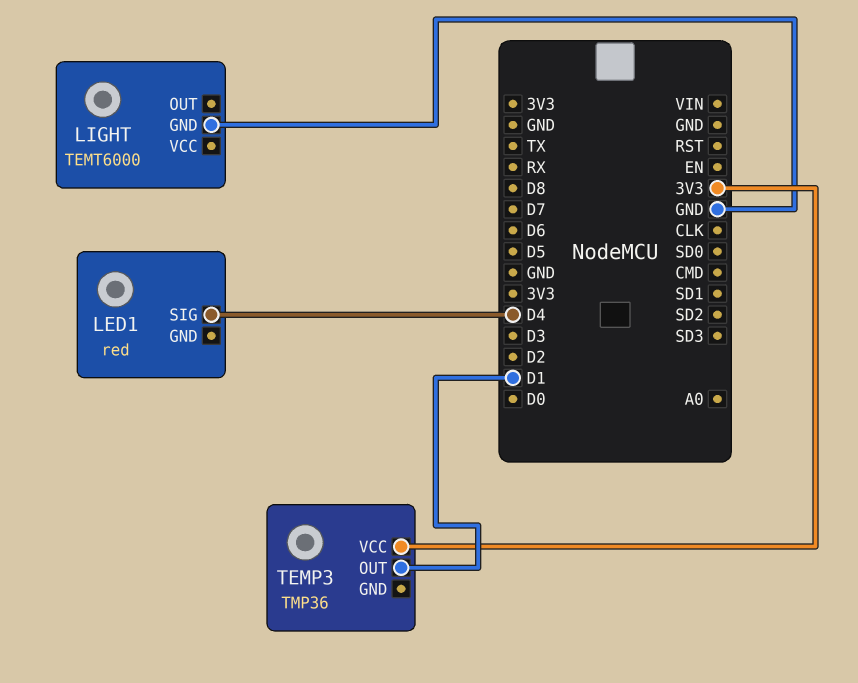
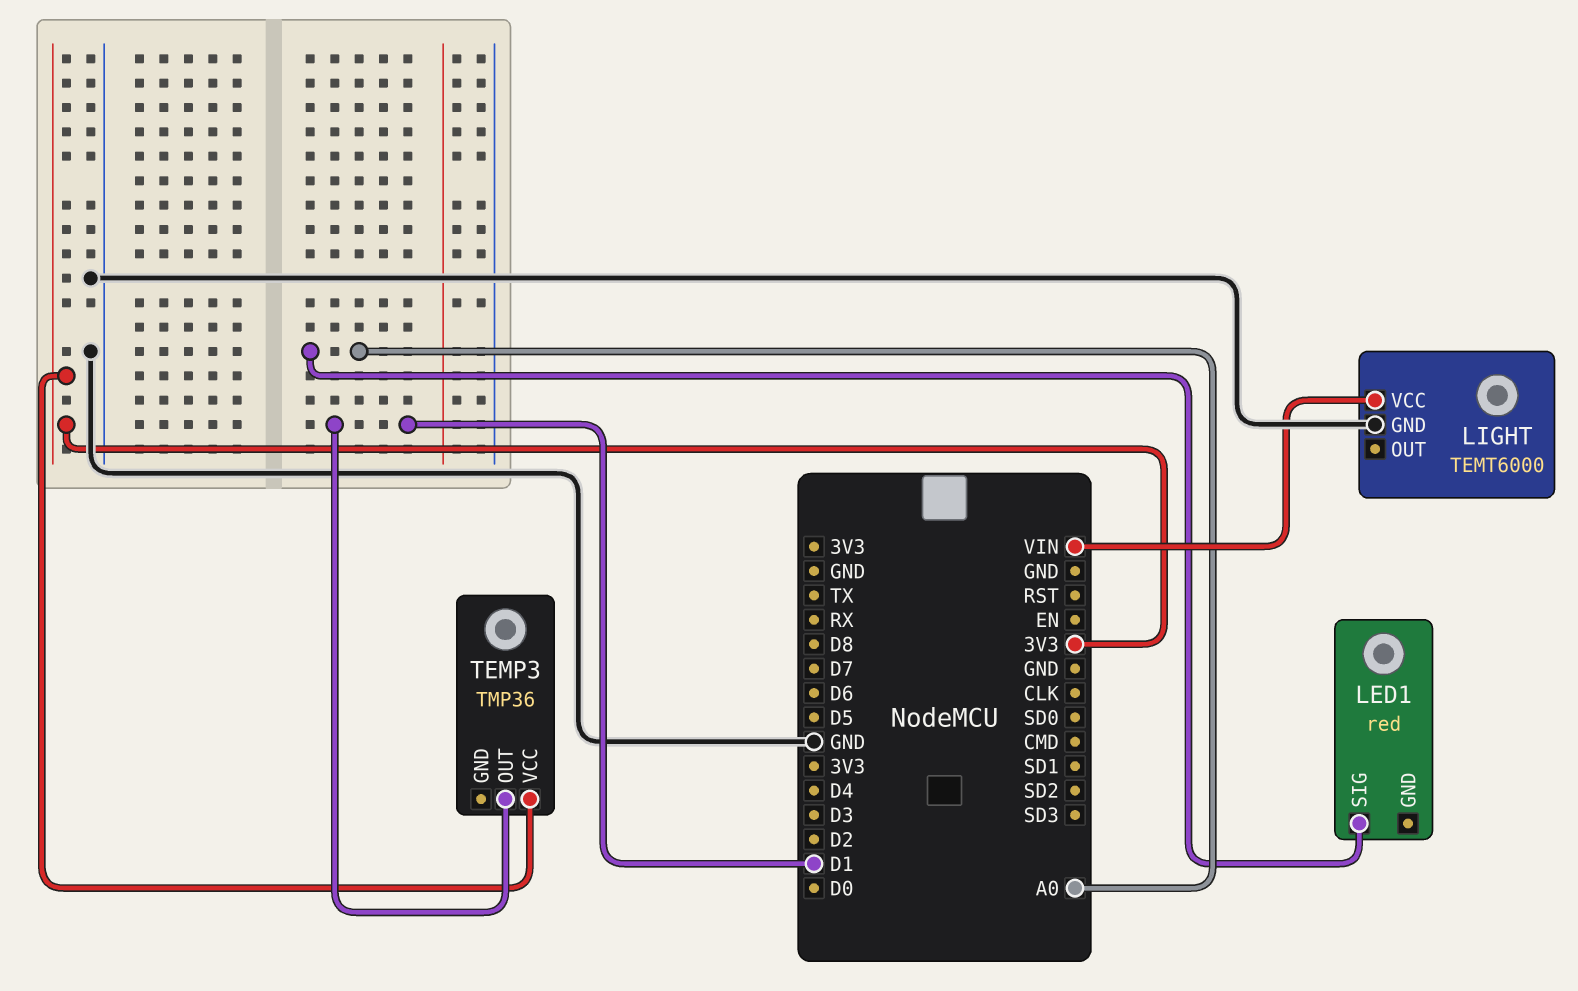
LED1 pin SIG: D4 -> A0
LIGHT pin VCC: none -> VIN

